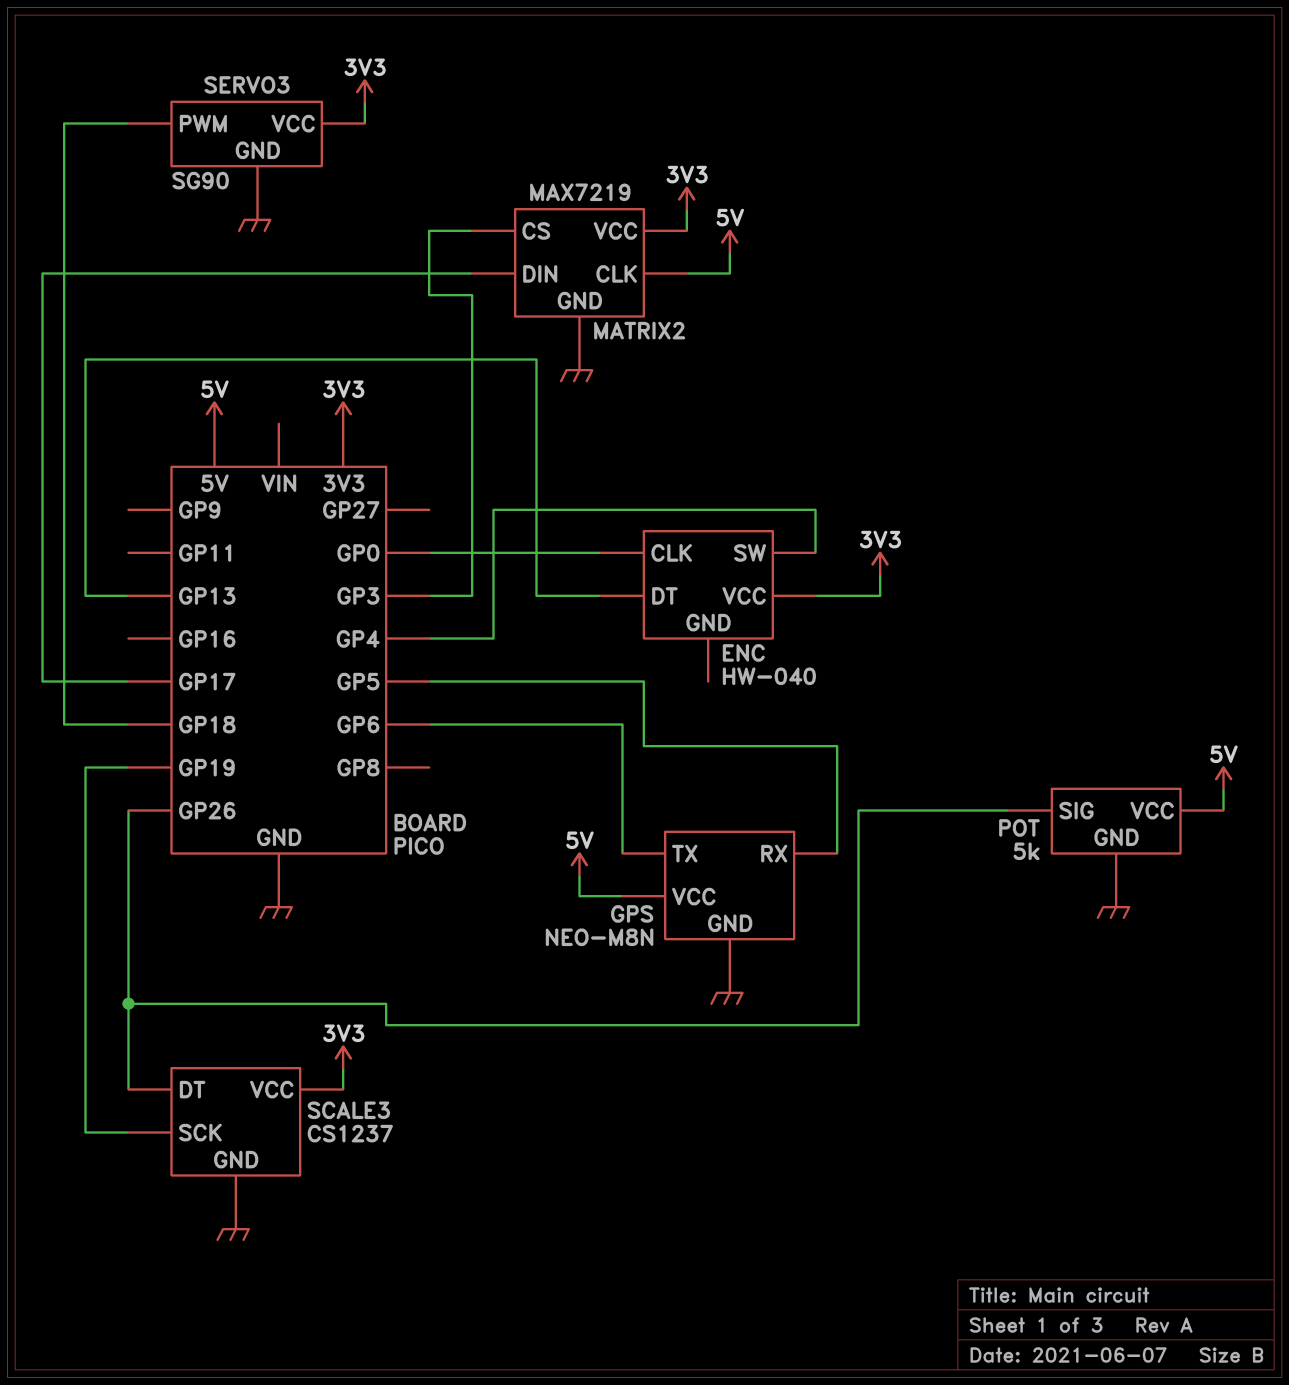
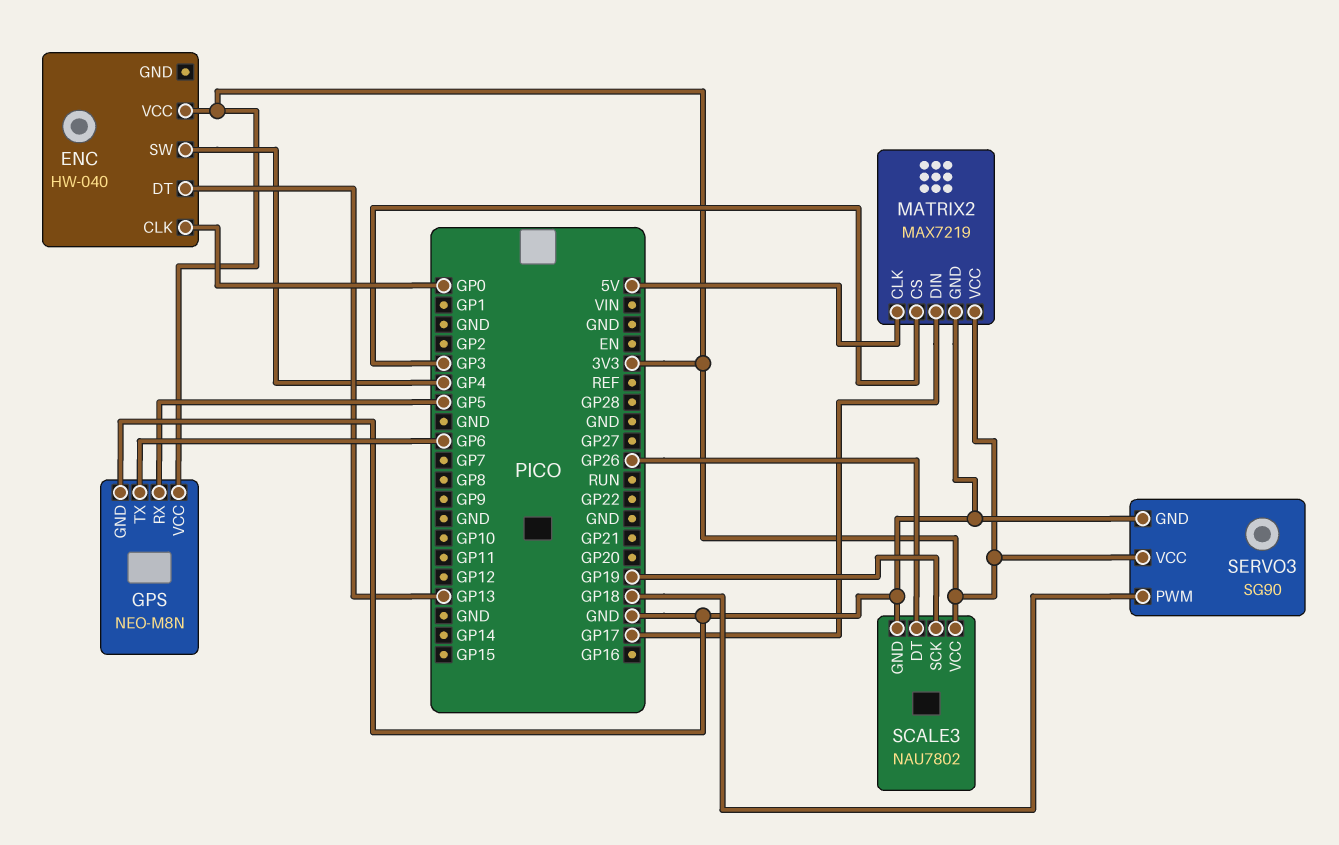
GPS pin VCC: 5V -> 3V3
POT: 5k -> none
POT pin GND: GND -> none
POT pin SIG: GP26 -> none
POT pin VCC: 5V -> none
SCALE3: CS1237 -> NAU7802

